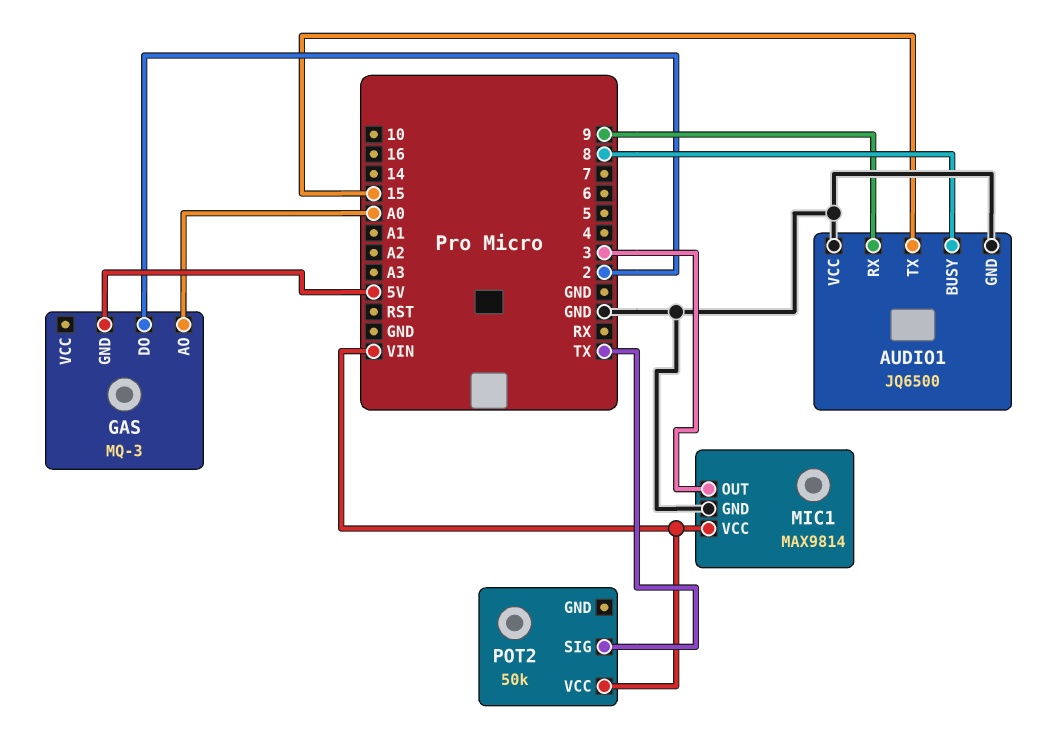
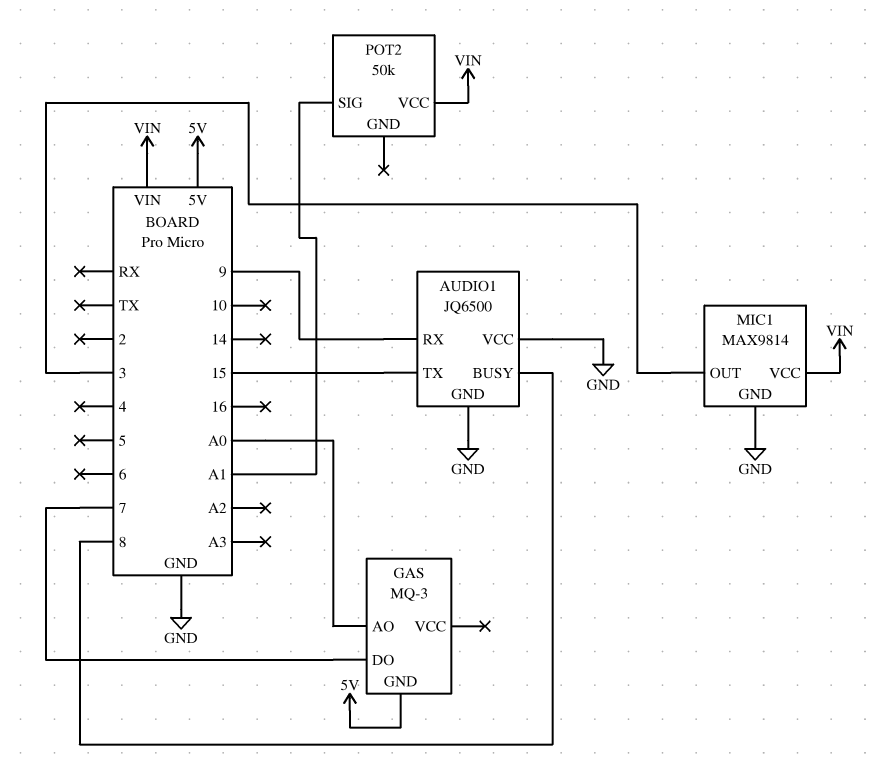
GAS pin DO: 2 -> 7
POT2 pin SIG: TX -> A1

